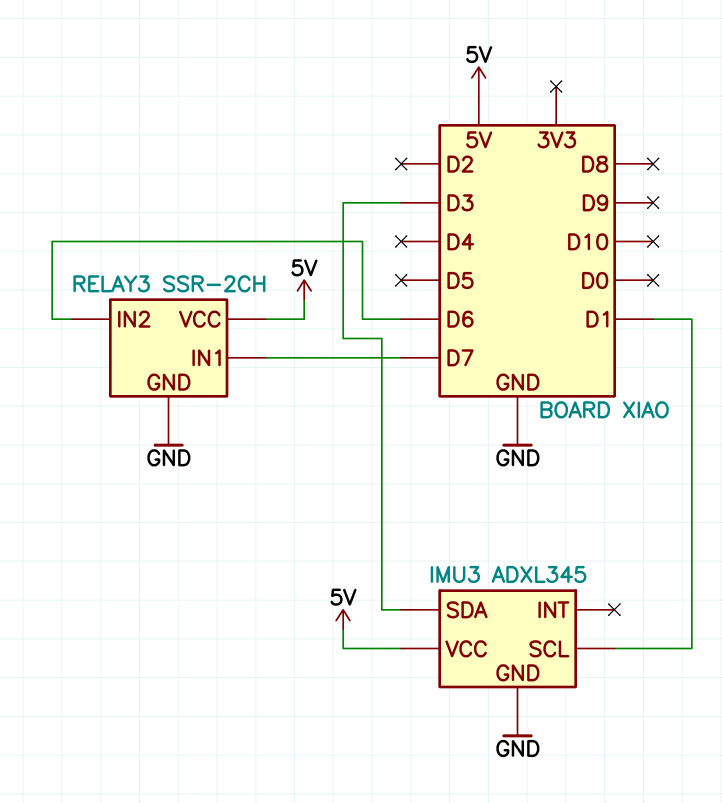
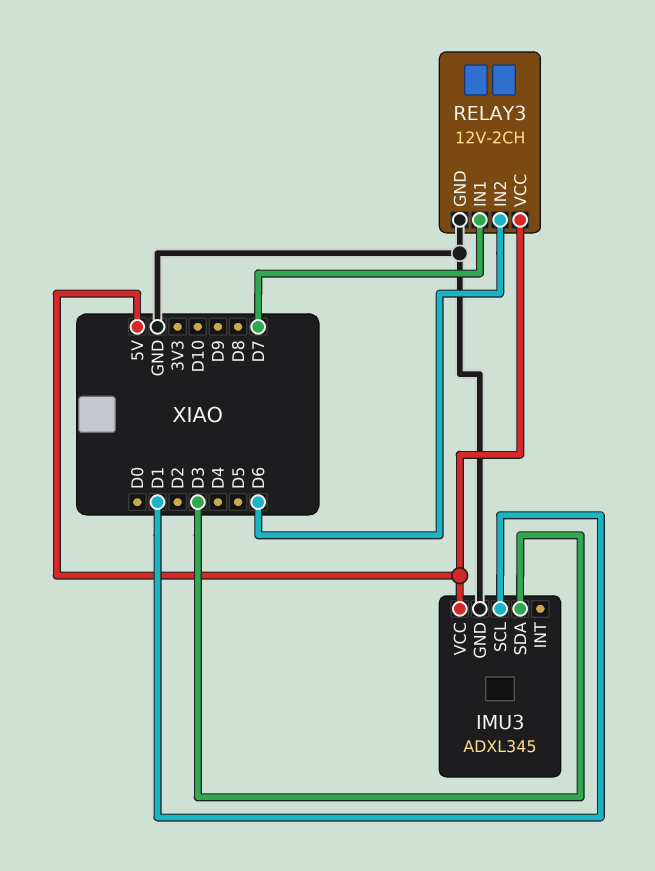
RELAY3: SSR-2CH -> 12V-2CH

